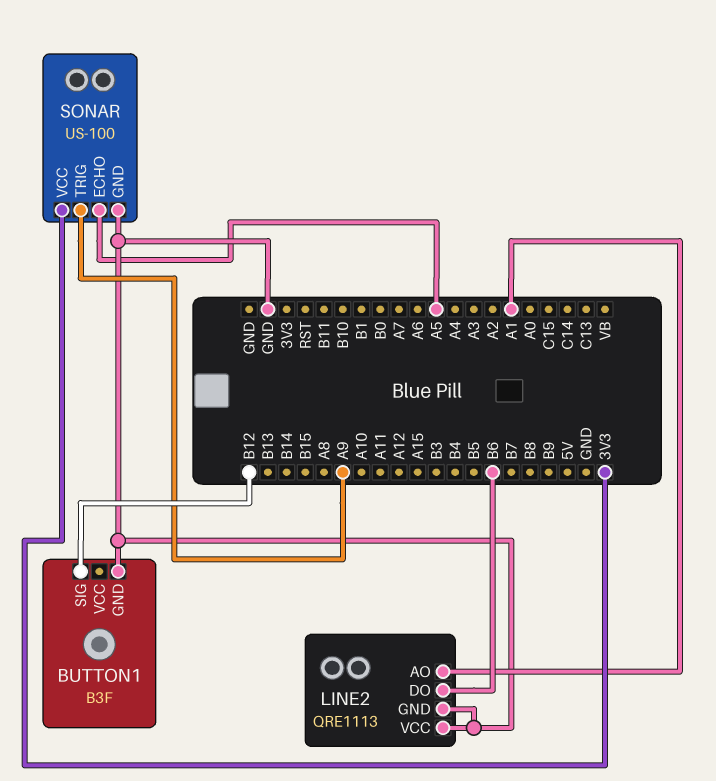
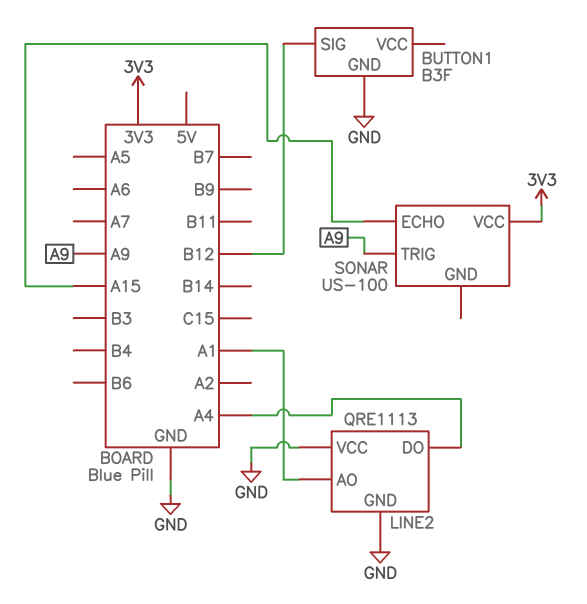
LINE2 pin DO: B6 -> A4
SONAR pin ECHO: A5 -> A15
SONAR pin GND: GND -> none

